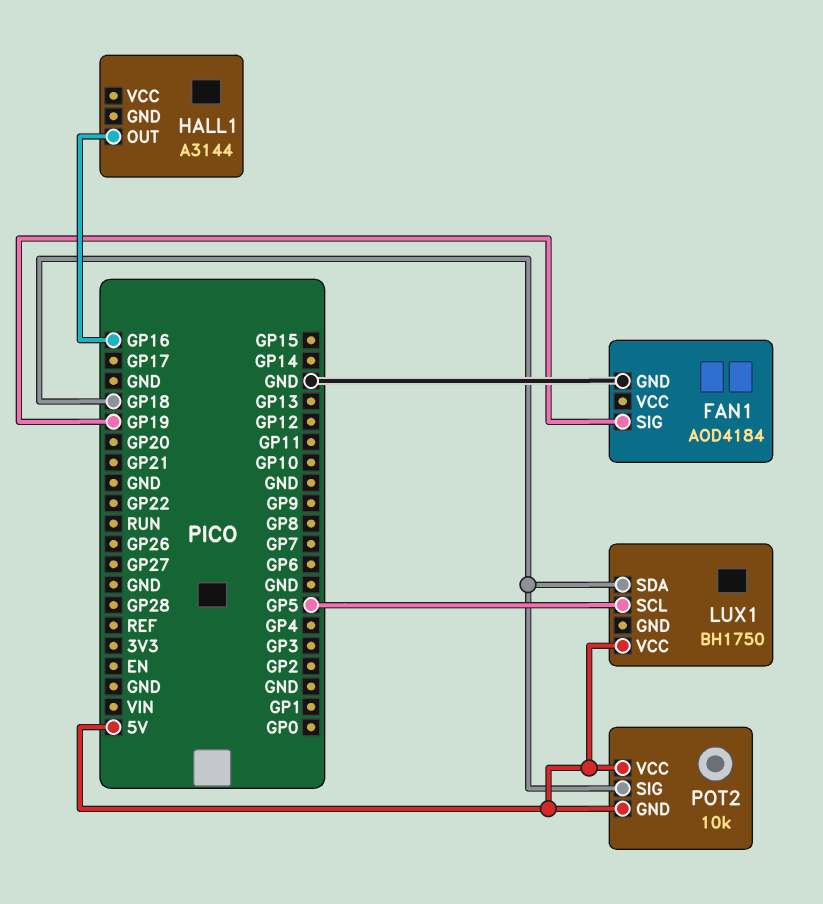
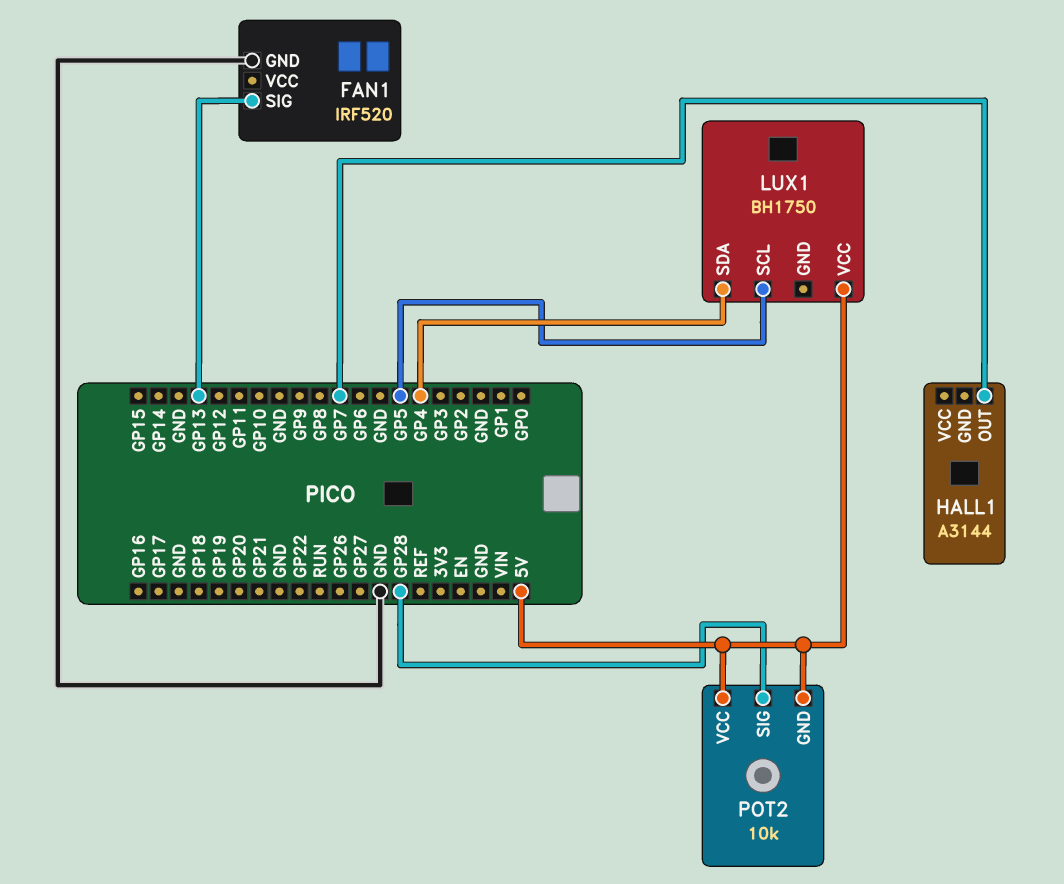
FAN1: AOD4184 -> IRF520
FAN1 pin SIG: GP19 -> GP13
HALL1 pin OUT: GP16 -> GP7
LUX1 pin SDA: GP18 -> GP4
POT2 pin SIG: GP18 -> GP28

